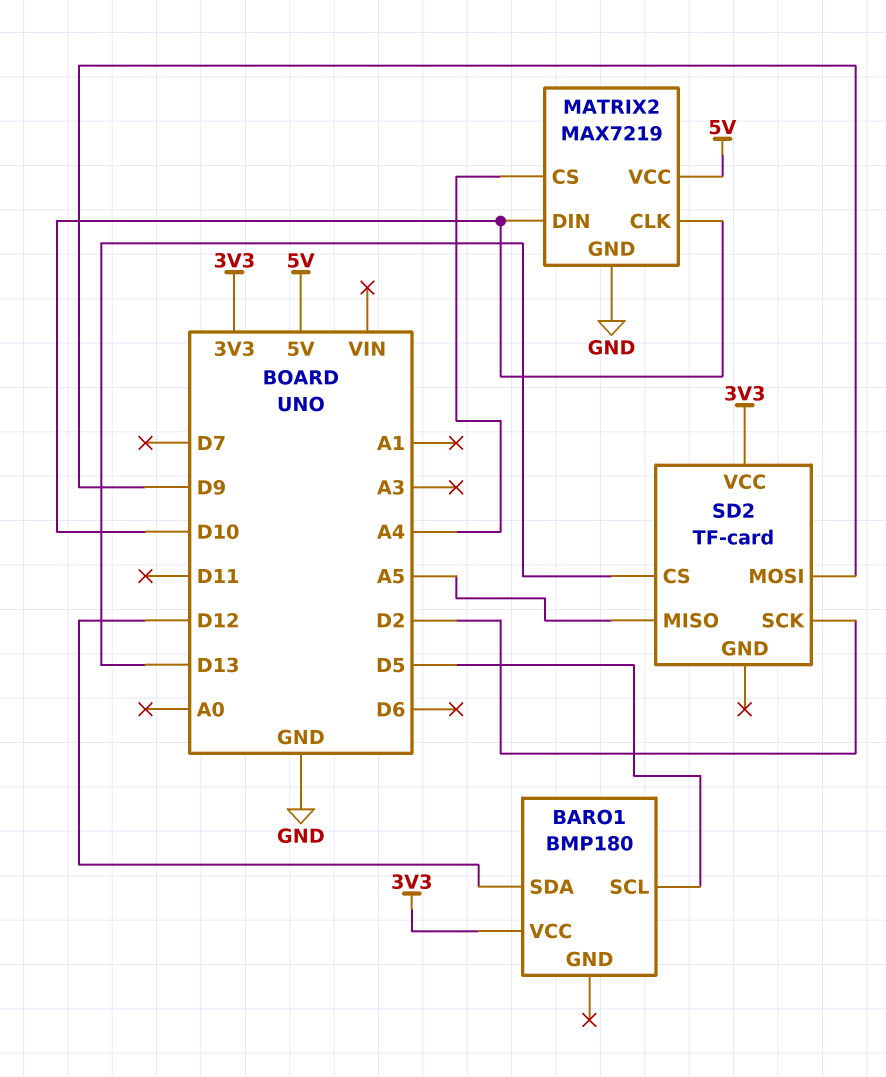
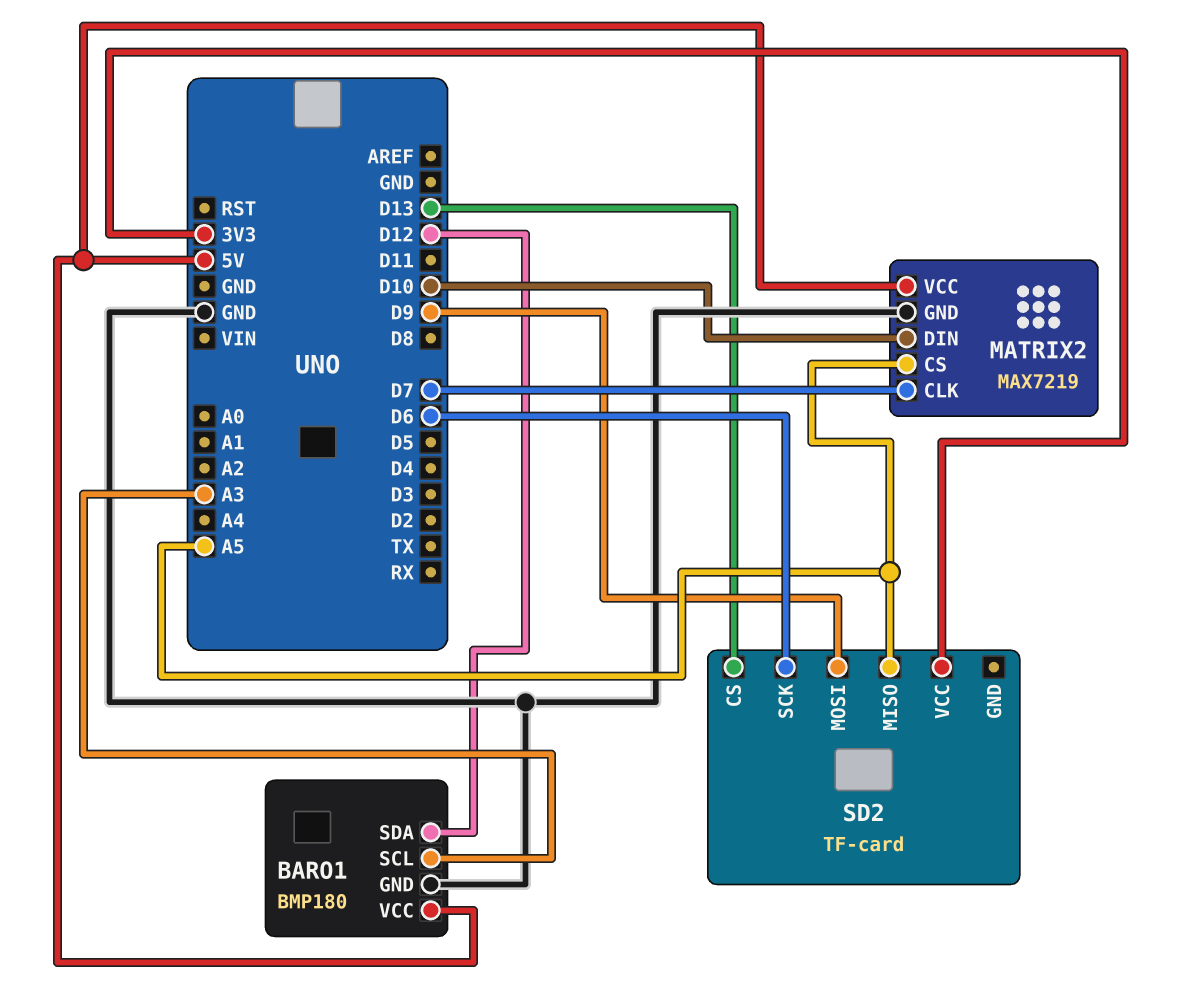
BARO1 pin GND: none -> GND
BARO1 pin SCL: D5 -> A3
BARO1 pin VCC: 3V3 -> 5V
MATRIX2 pin CLK: D10 -> D7
MATRIX2 pin CS: A4 -> A5
SD2 pin SCK: D2 -> D6

